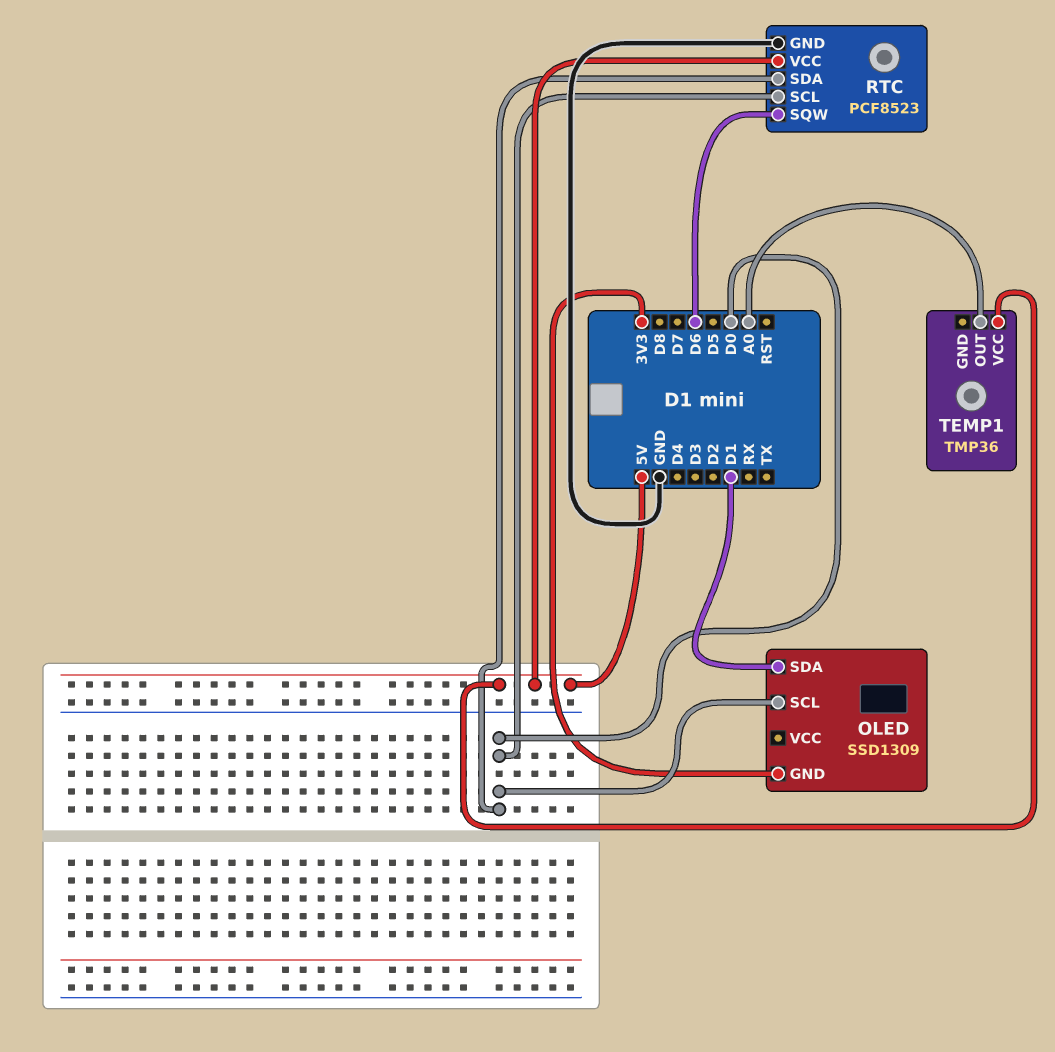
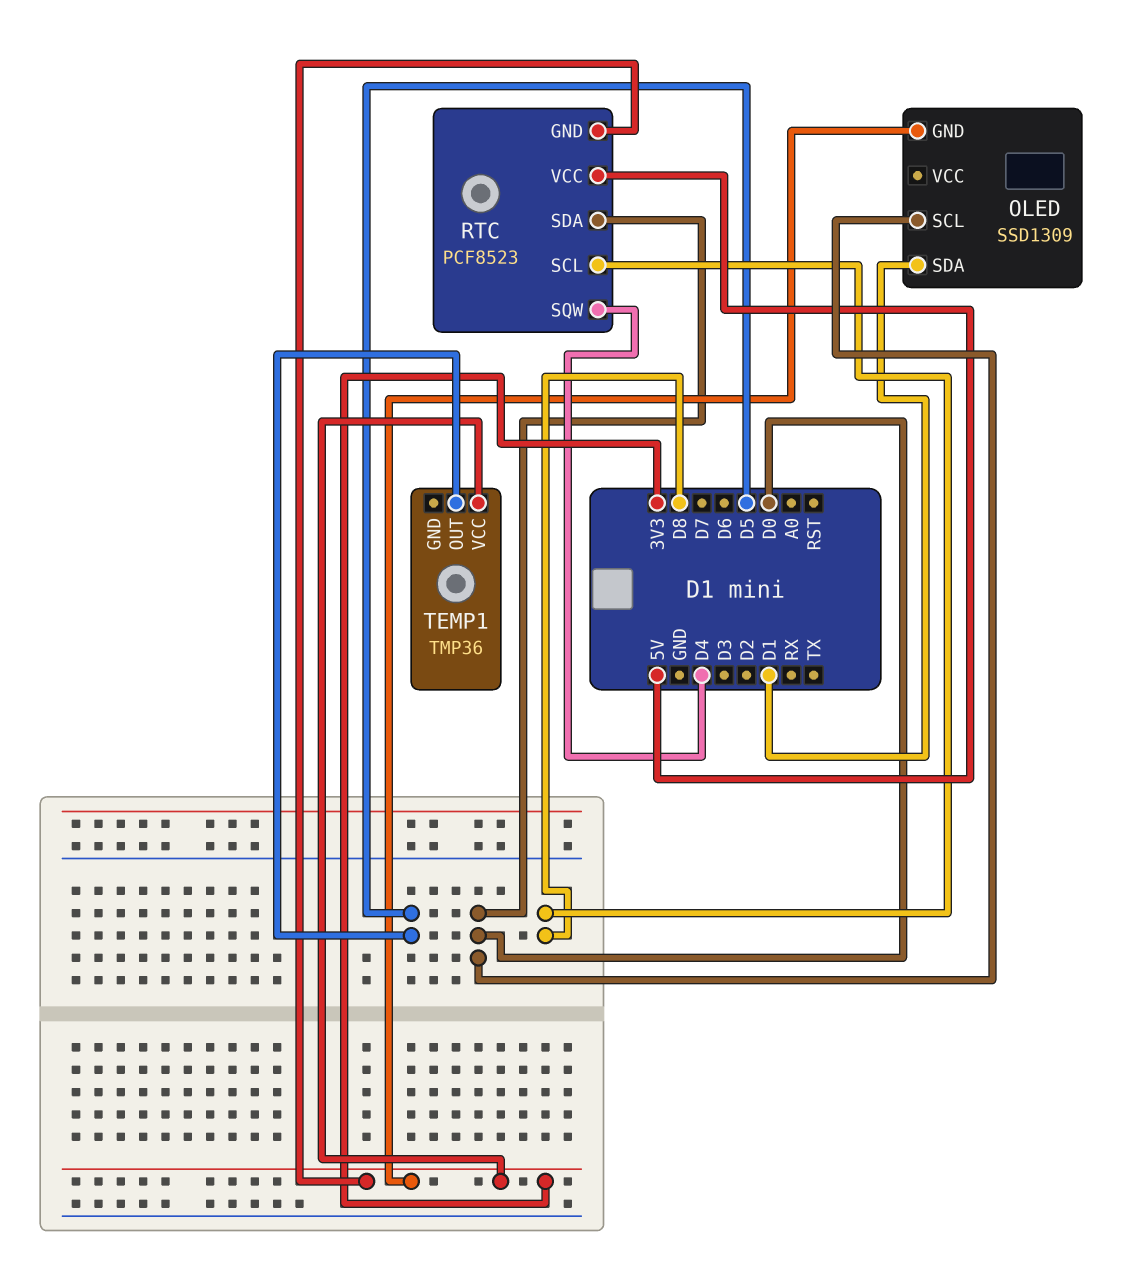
RTC pin GND: GND -> 3V3
RTC pin SCL: D0 -> D8
RTC pin SQW: D6 -> D4
TEMP1 pin OUT: A0 -> D5
TEMP1 pin VCC: 5V -> 3V3

